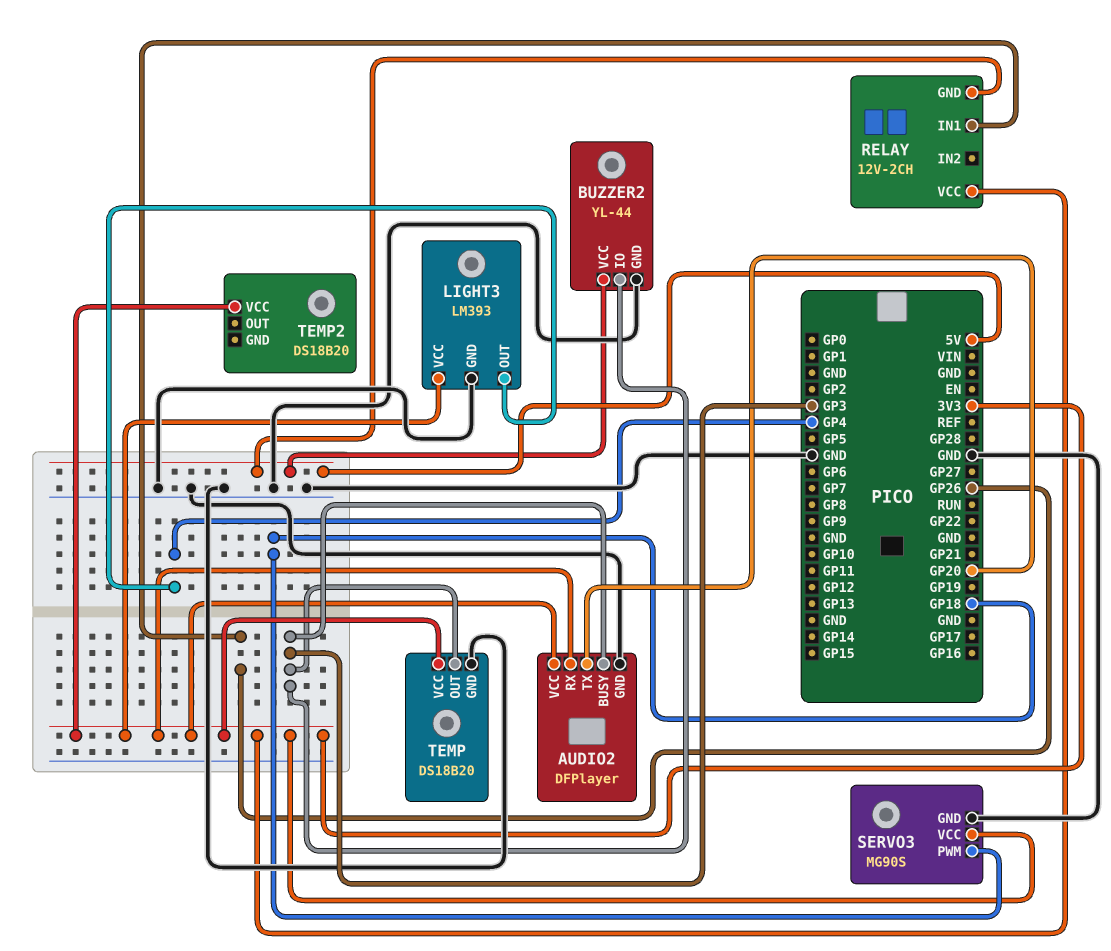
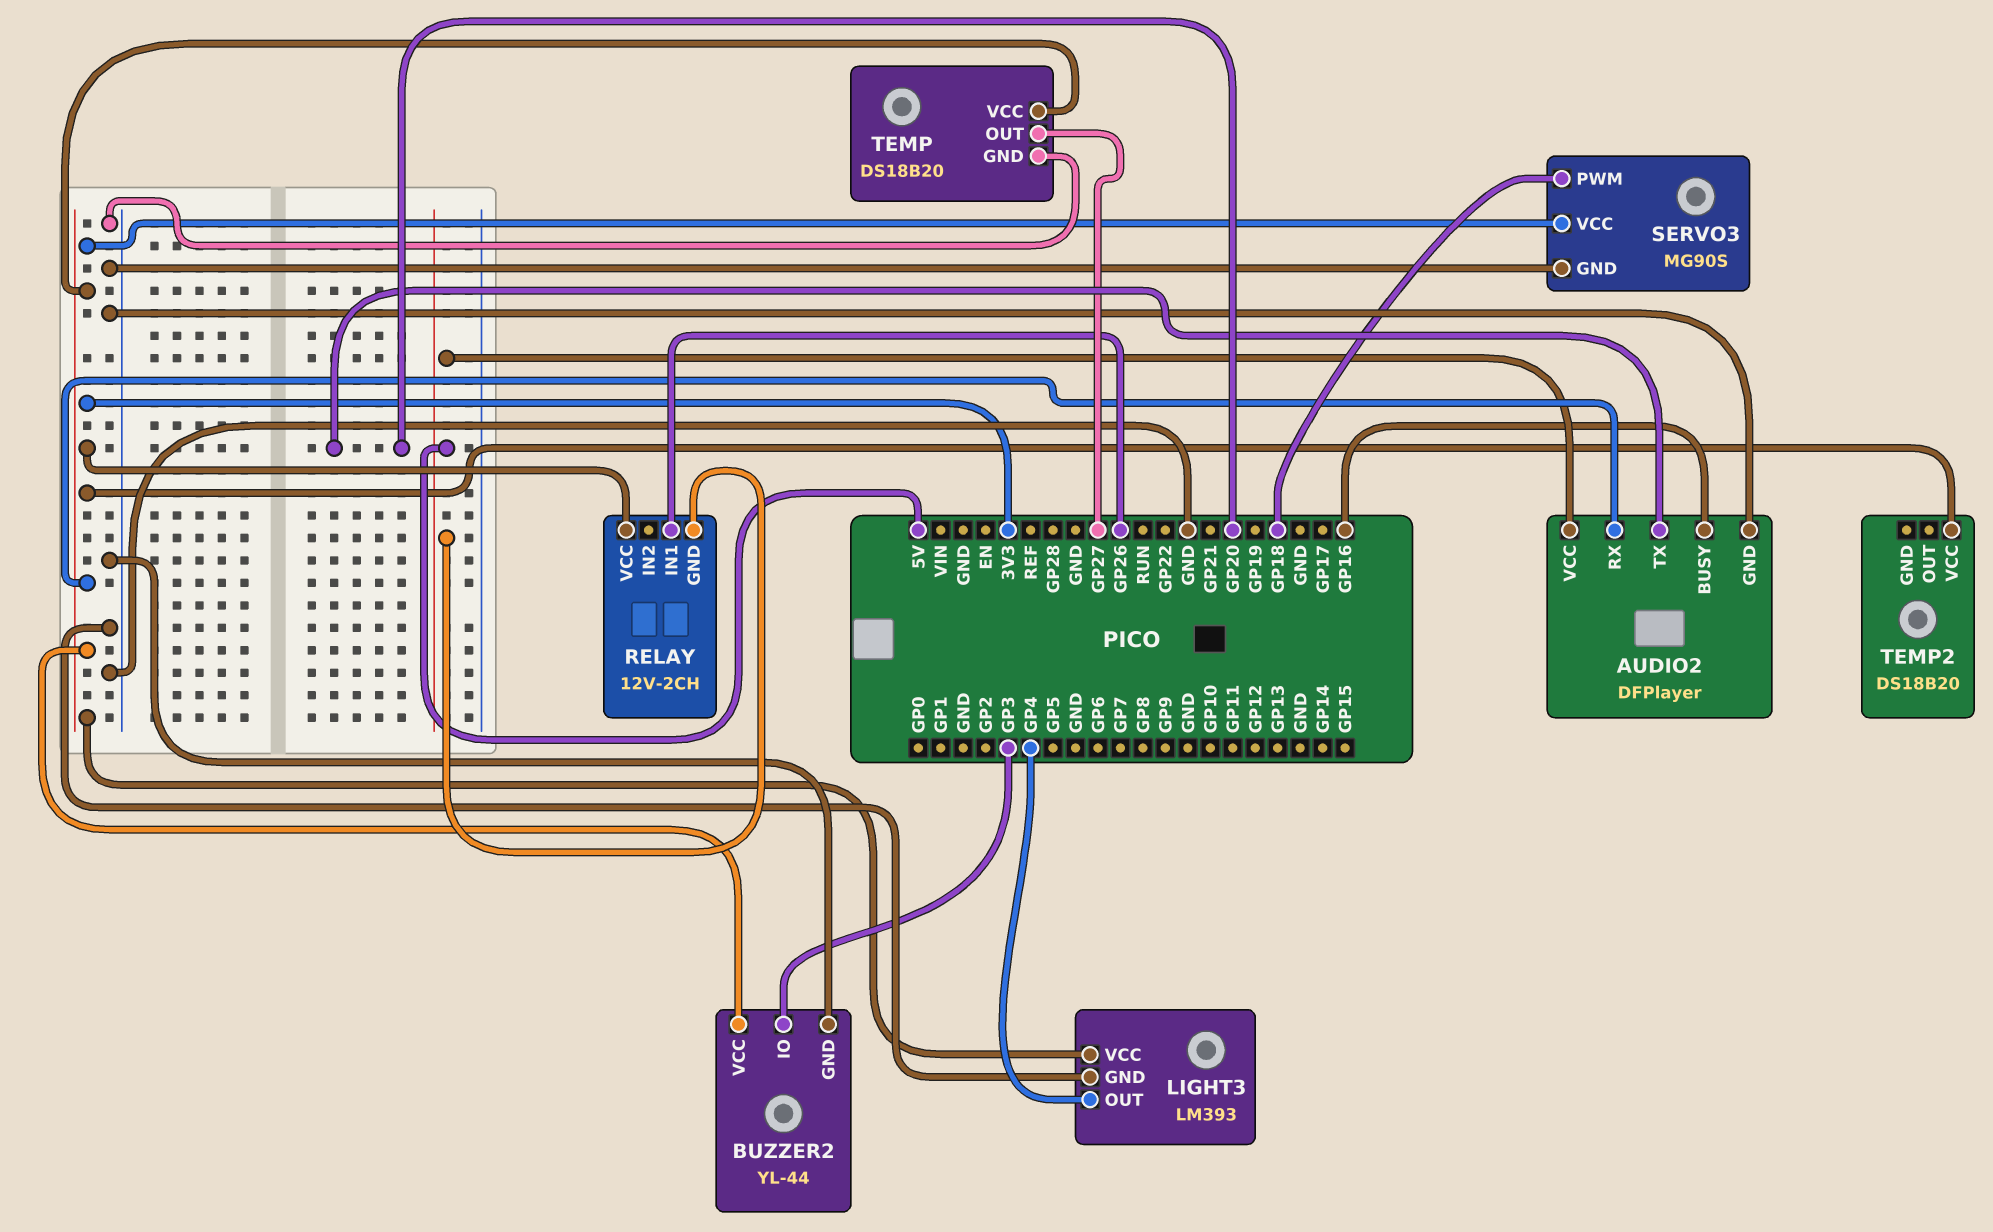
AUDIO2 pin BUSY: GP3 -> GP16
AUDIO2 pin VCC: 3V3 -> 5V
BUZZER2 pin VCC: 5V -> 3V3
TEMP pin OUT: GP3 -> GP27

